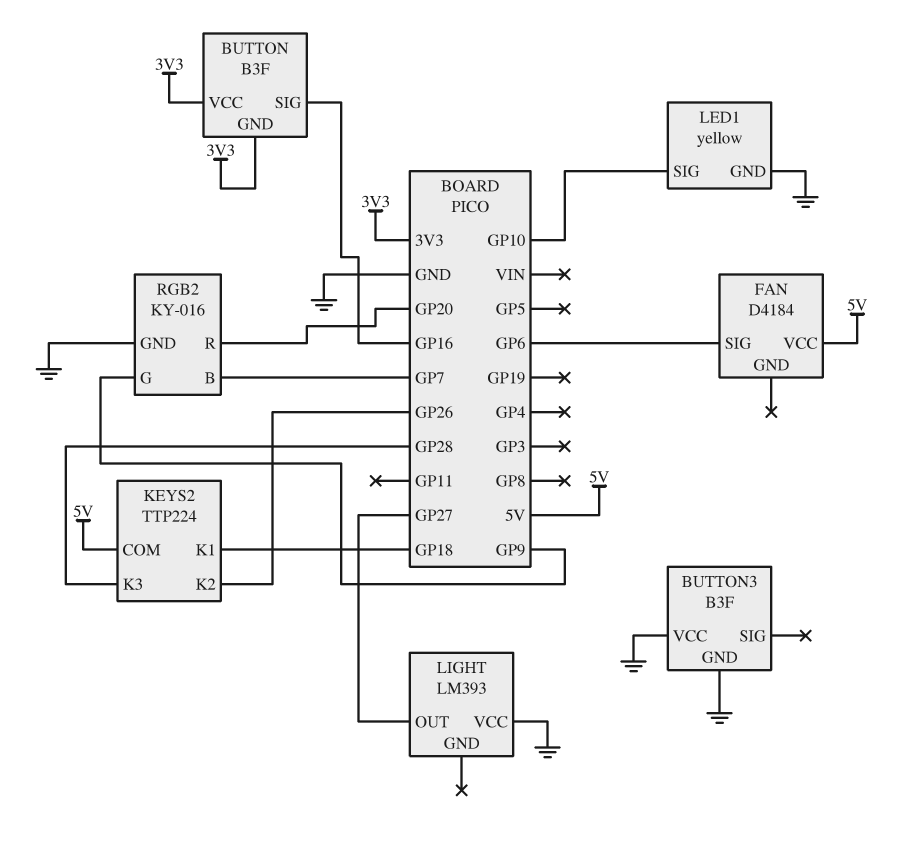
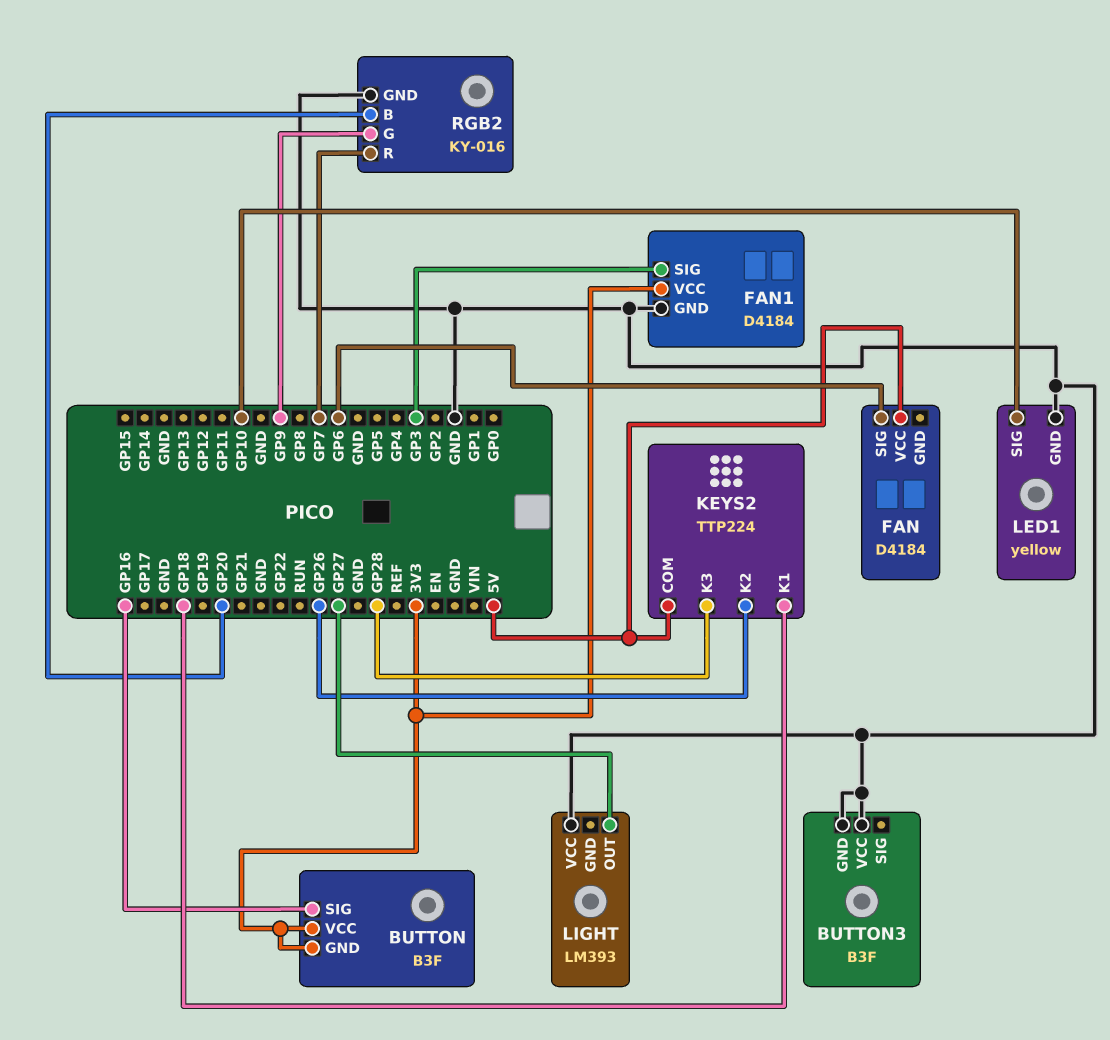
FAN1: none -> D4184
FAN1 pin GND: none -> GND
FAN1 pin SIG: none -> GP3
FAN1 pin VCC: none -> 3V3
RGB2 pin B: GP7 -> GP20
RGB2 pin R: GP20 -> GP7

